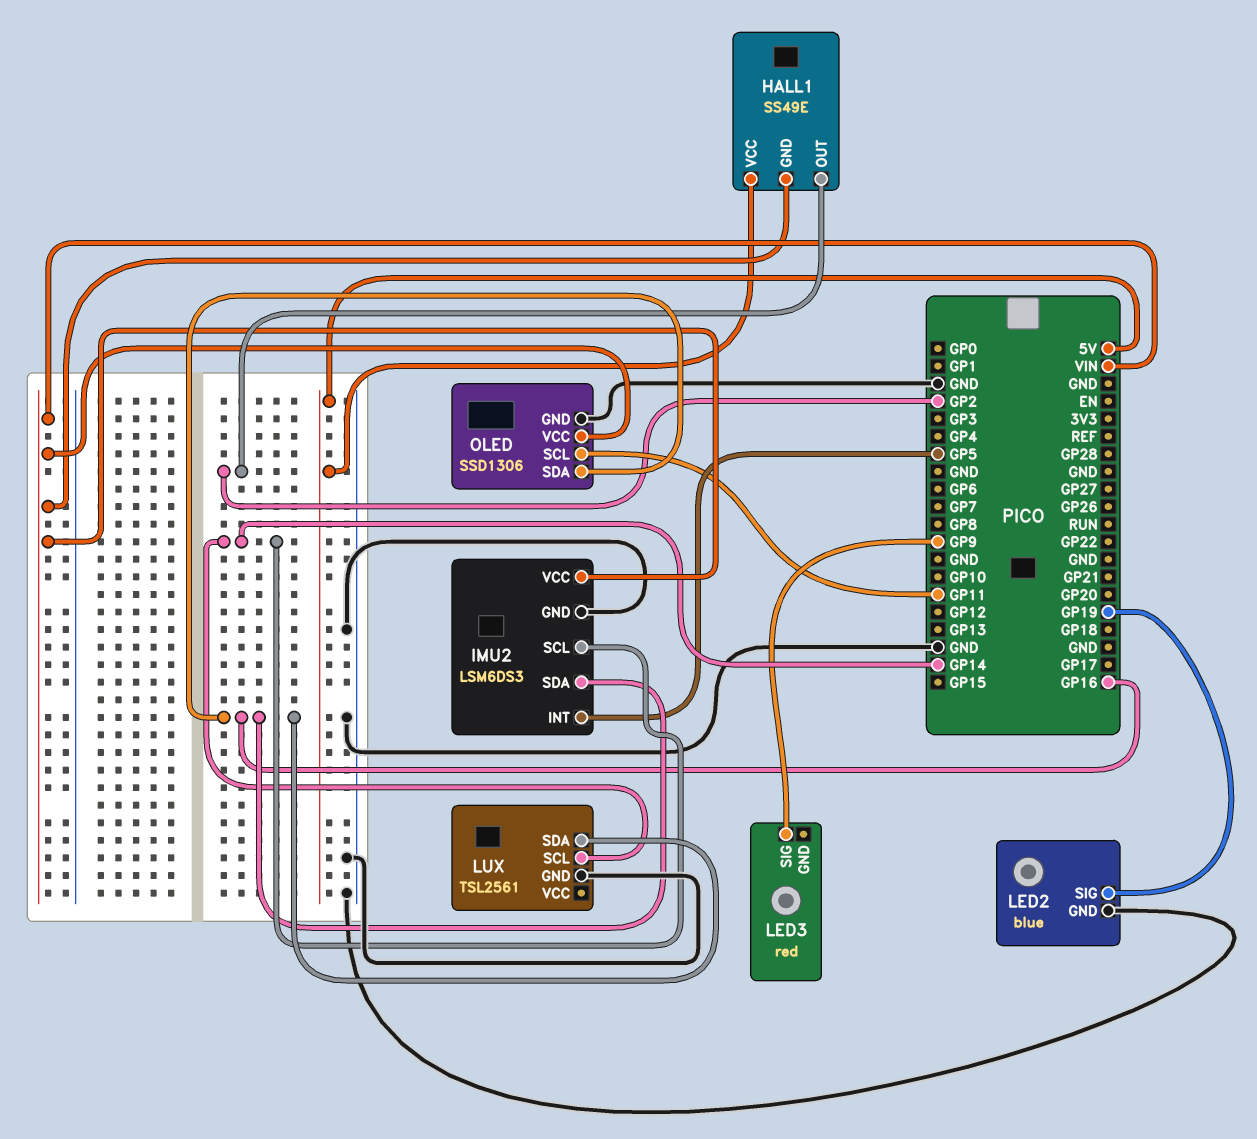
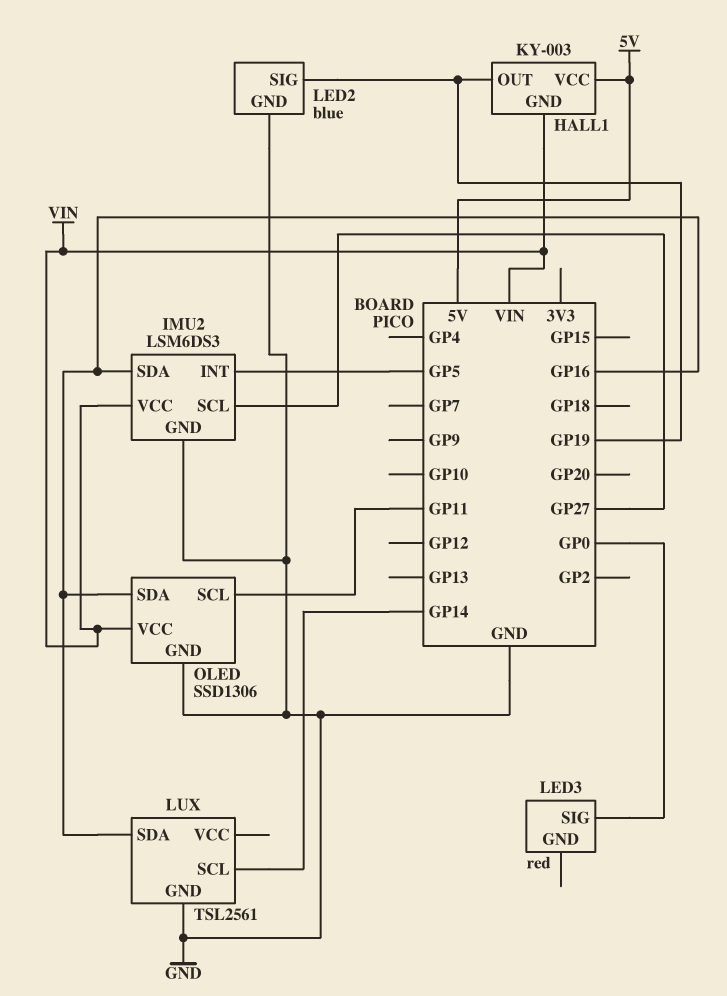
HALL1: SS49E -> KY-003
HALL1 pin OUT: GP2 -> GP19
IMU2 pin SCL: GP14 -> GP27
LED3 pin SIG: GP9 -> GP0

